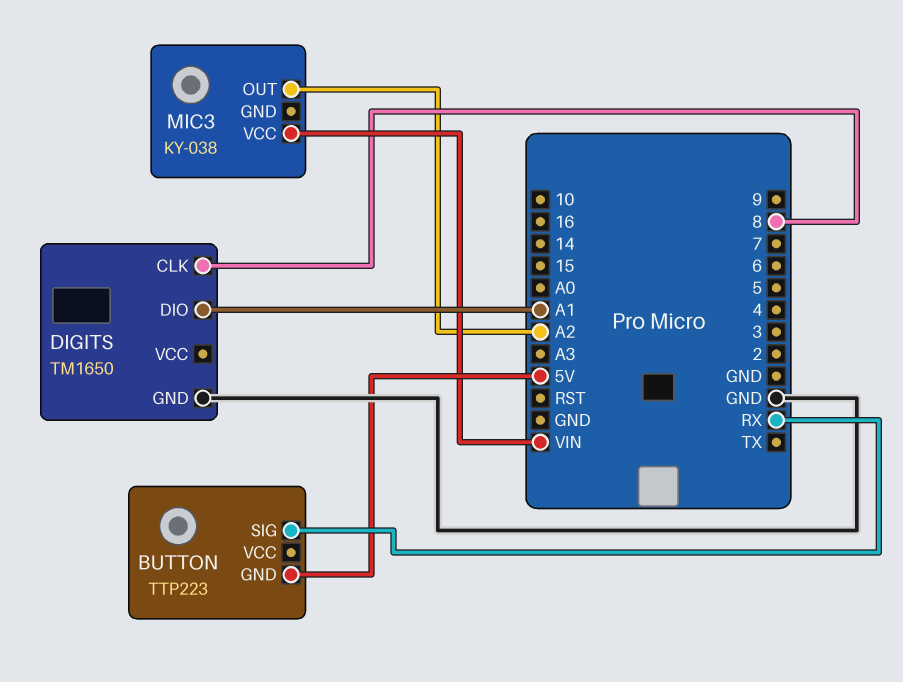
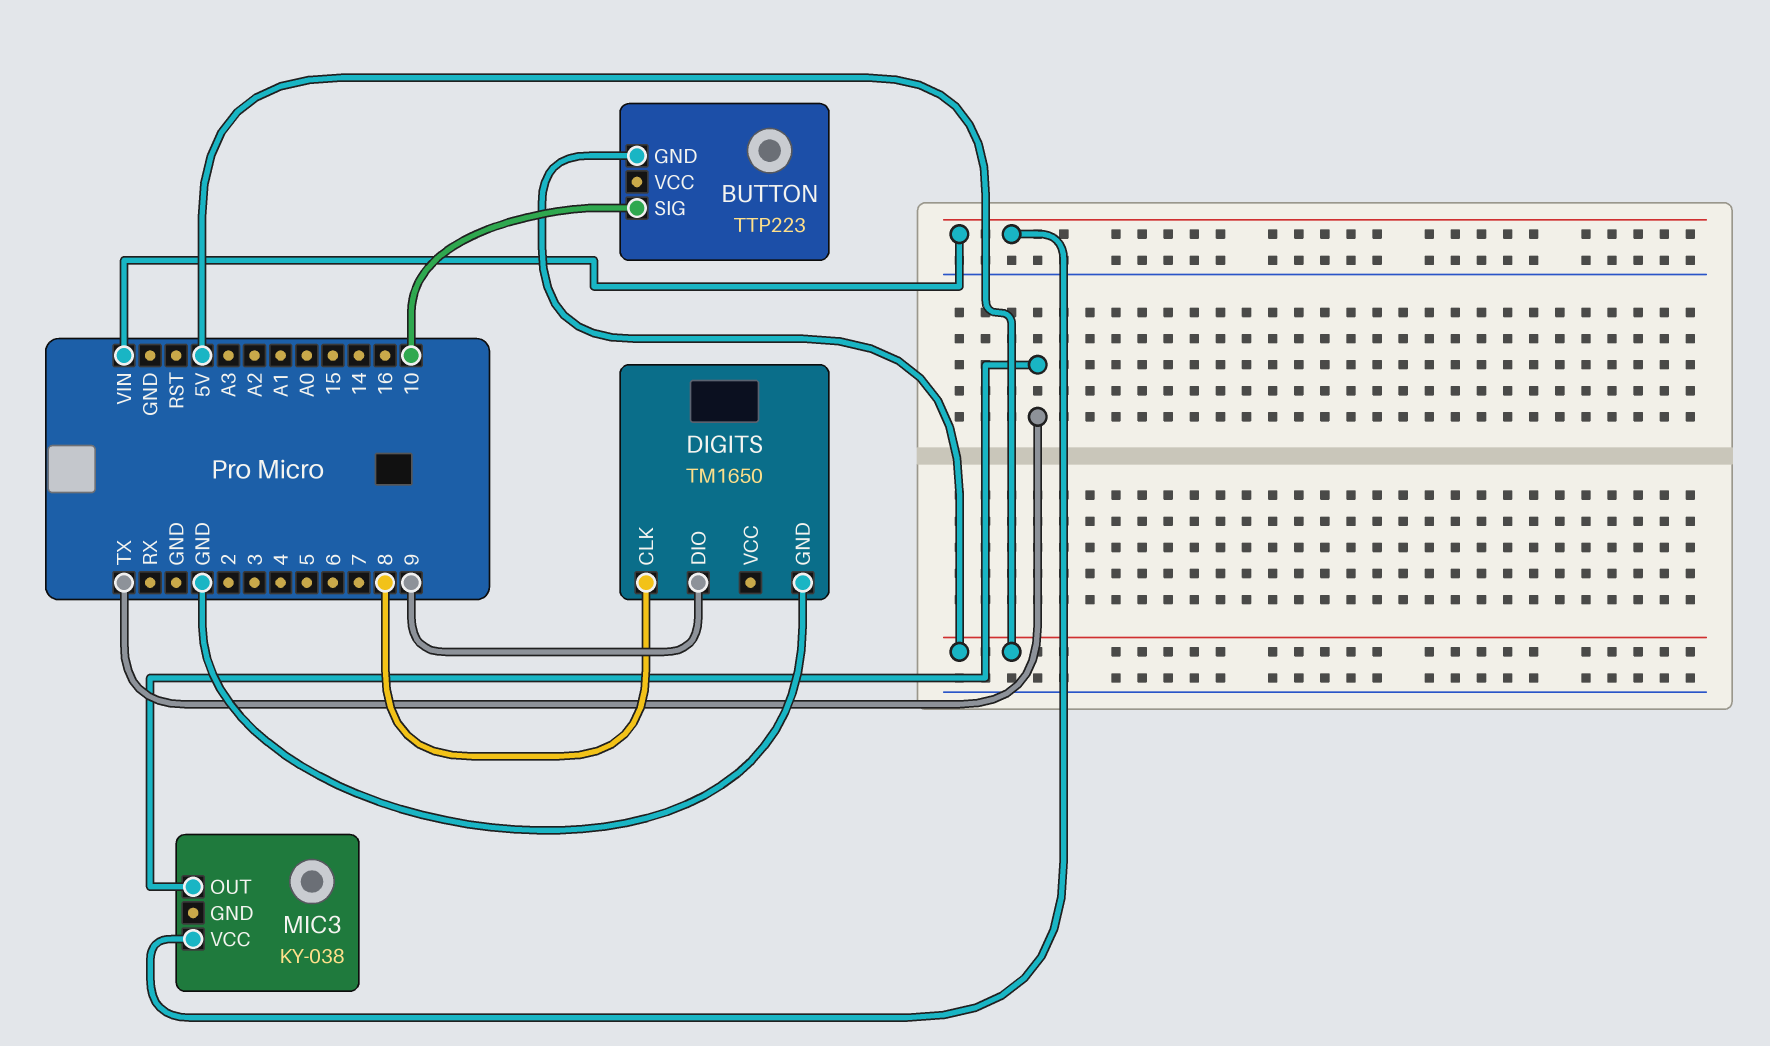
BUTTON pin SIG: RX -> 10
DIGITS pin DIO: A1 -> 9
MIC3 pin OUT: A2 -> TX

